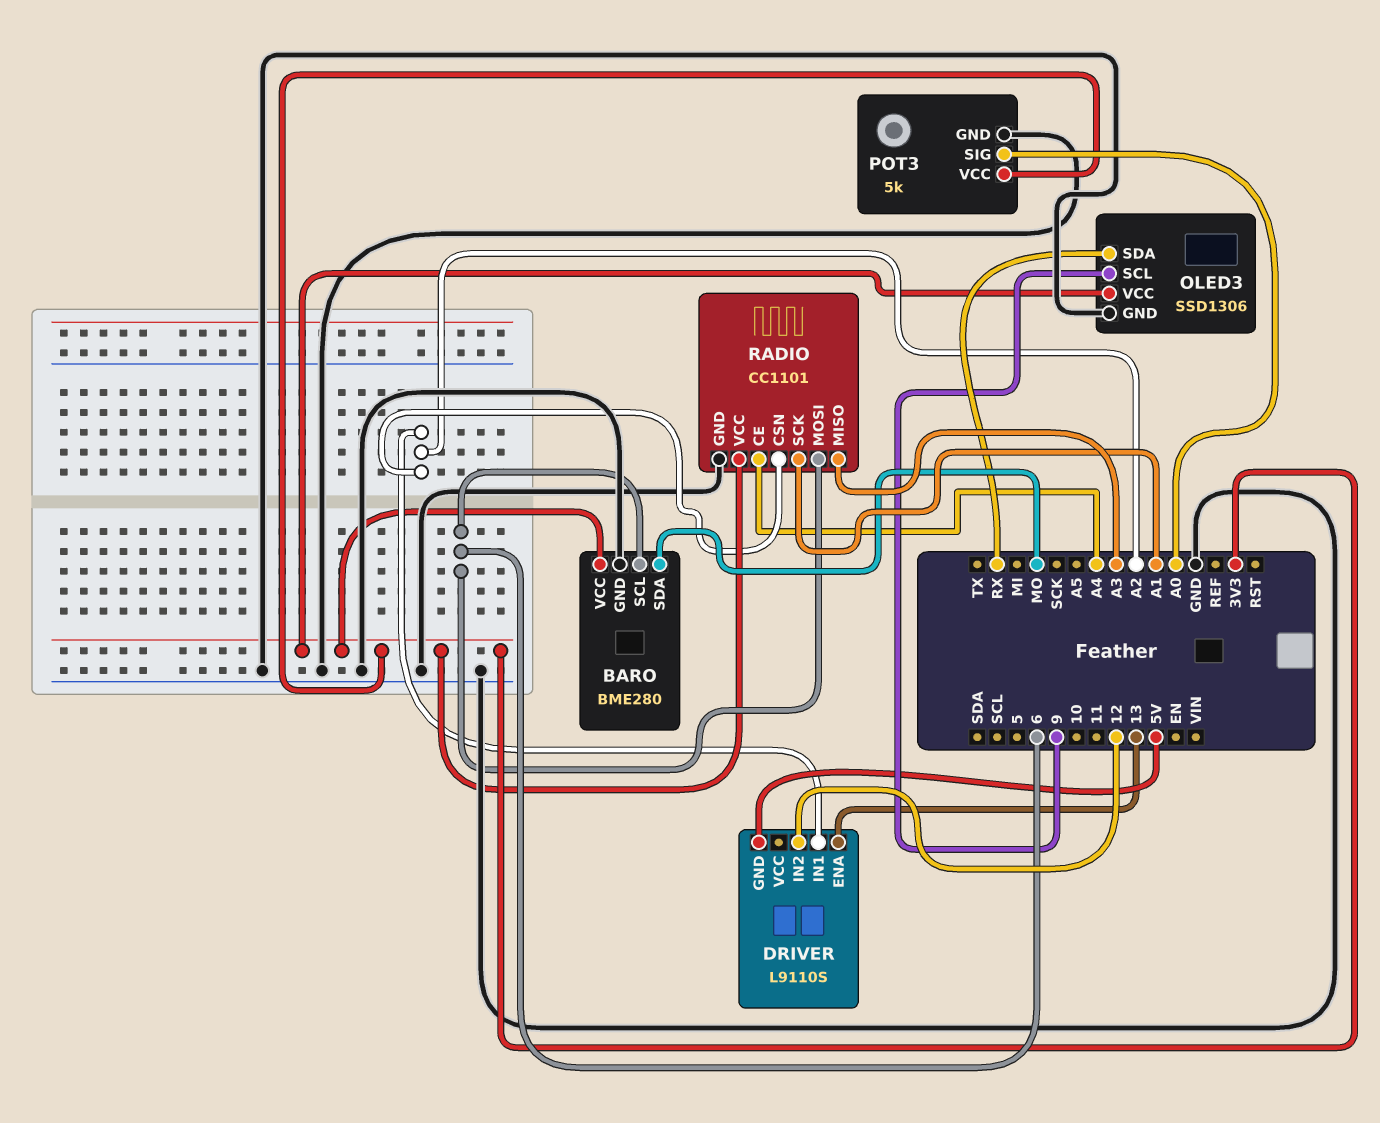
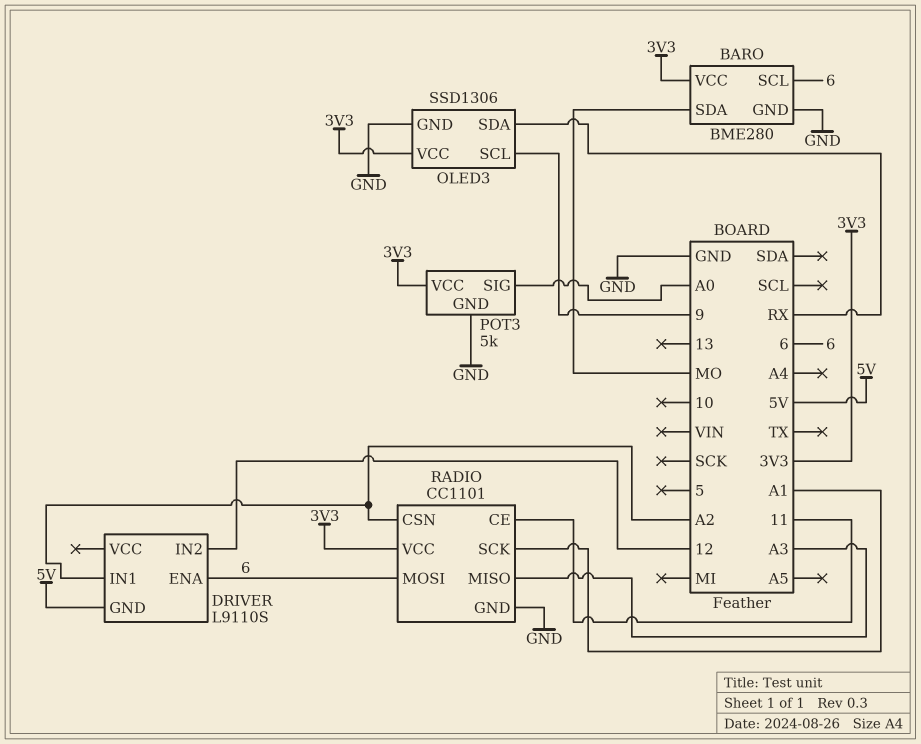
DRIVER pin ENA: 13 -> 6
RADIO pin CE: A4 -> 11

